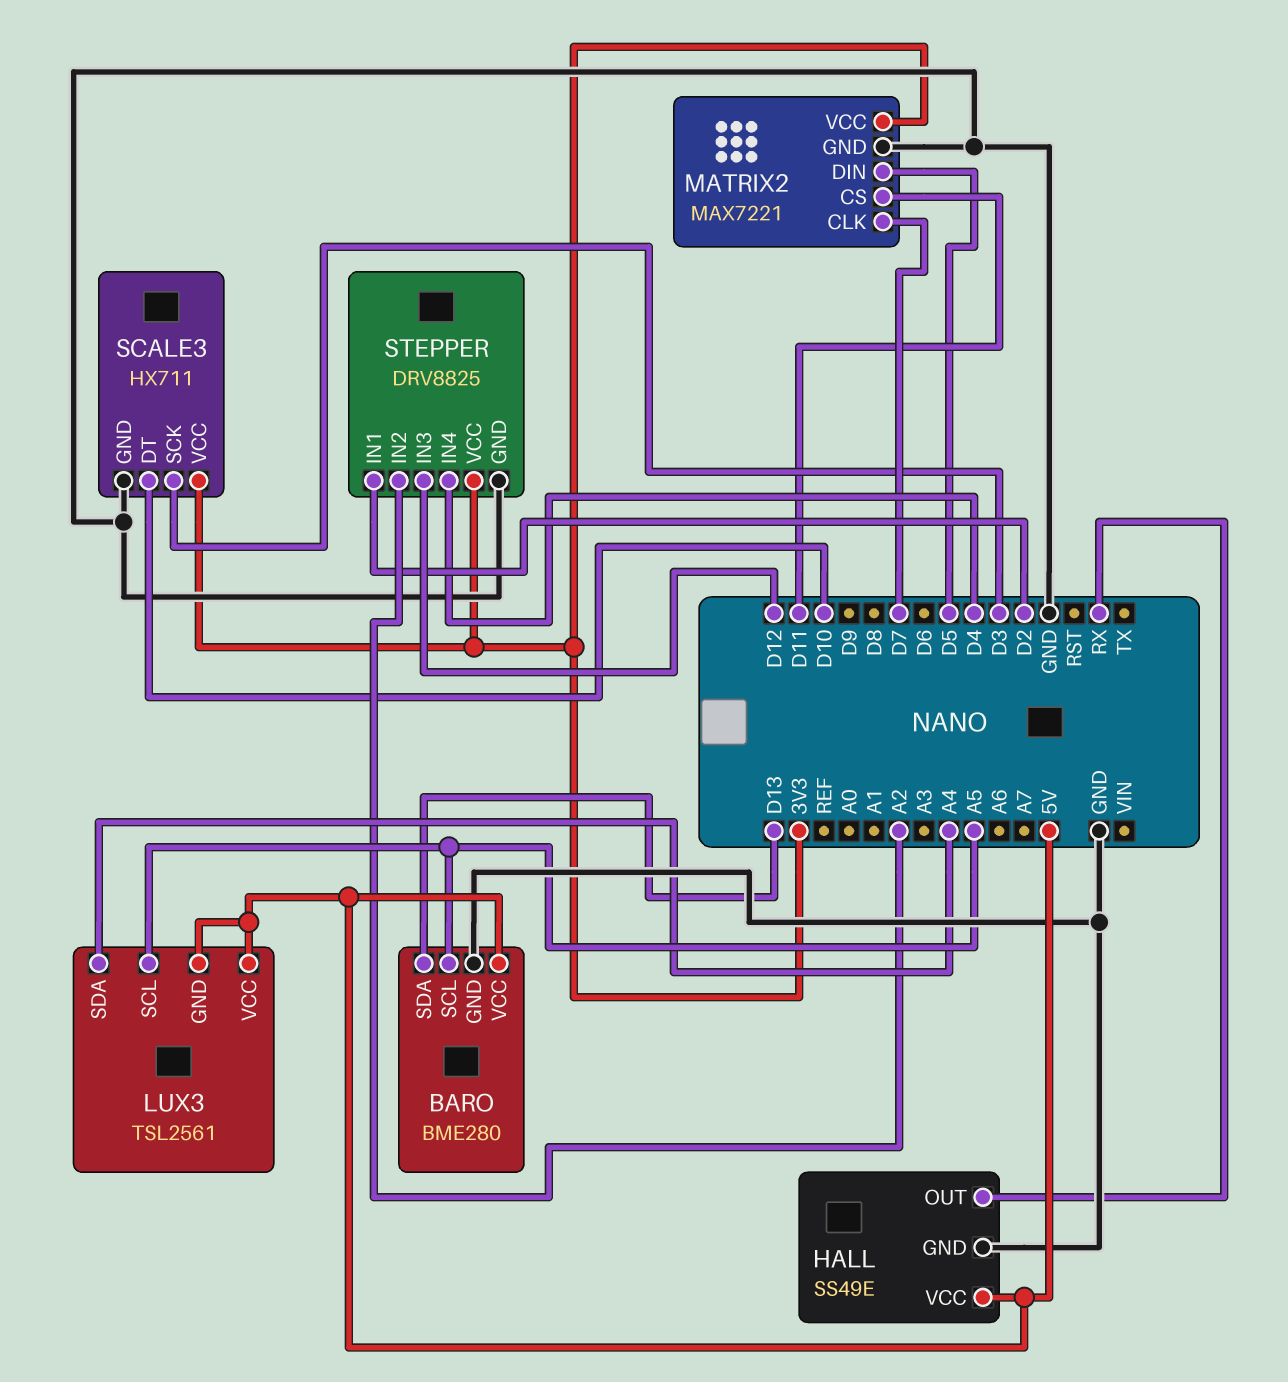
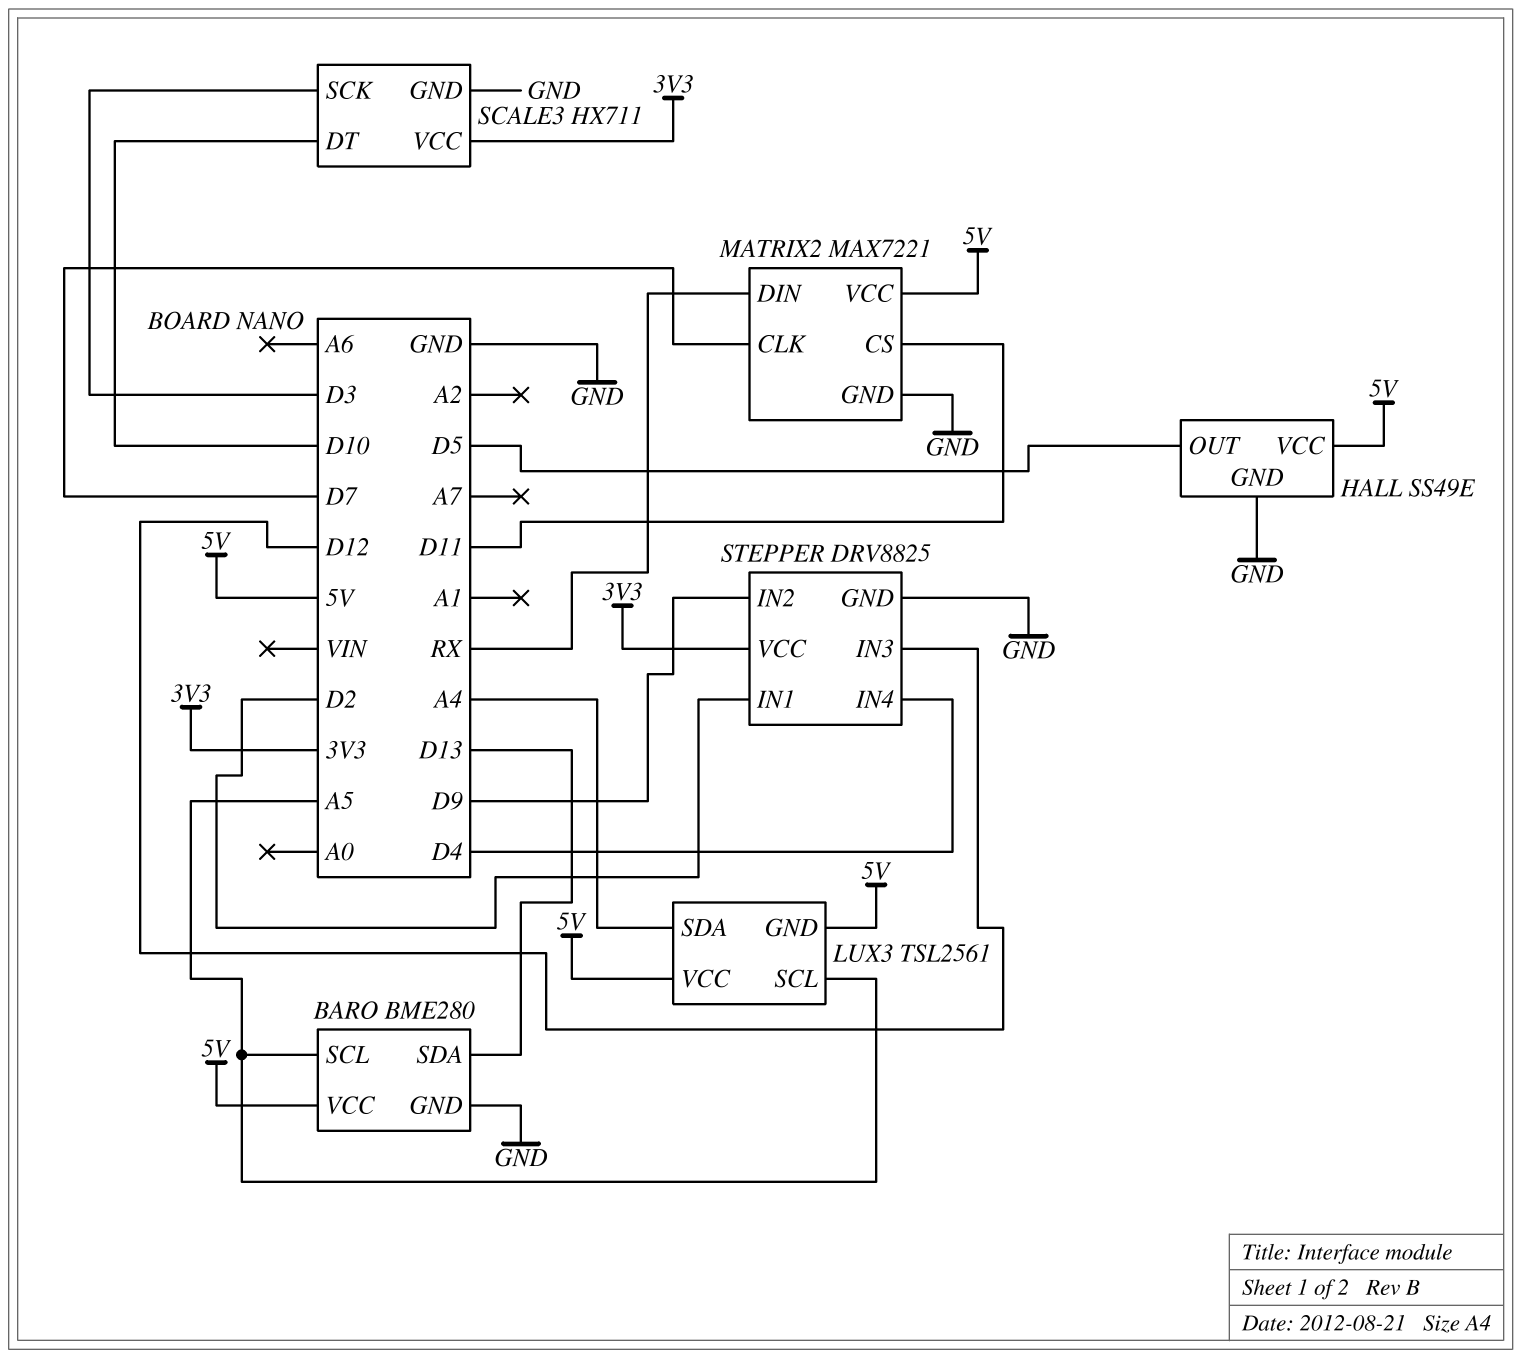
HALL pin OUT: RX -> D5
MATRIX2 pin DIN: D5 -> RX
MATRIX2 pin VCC: 3V3 -> 5V
STEPPER pin IN2: A2 -> D9

